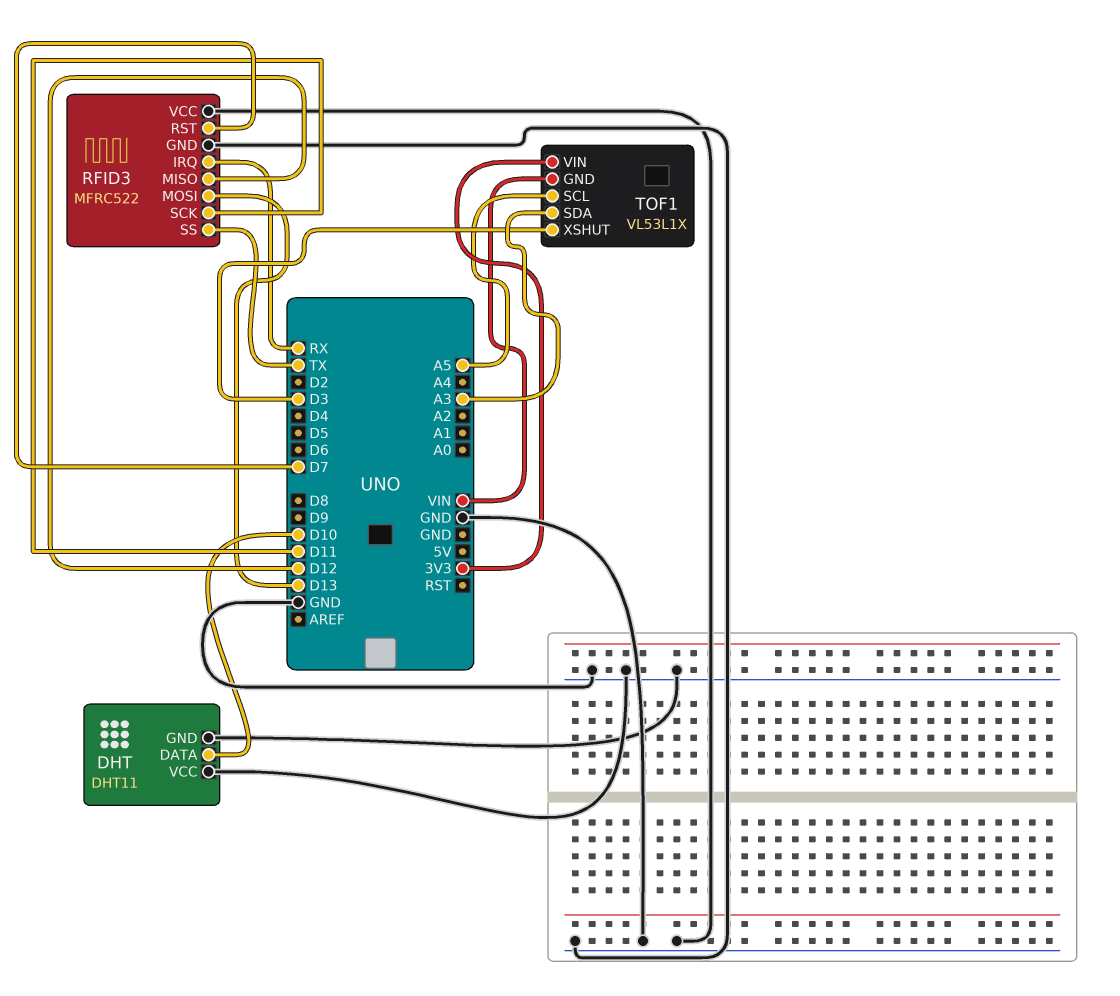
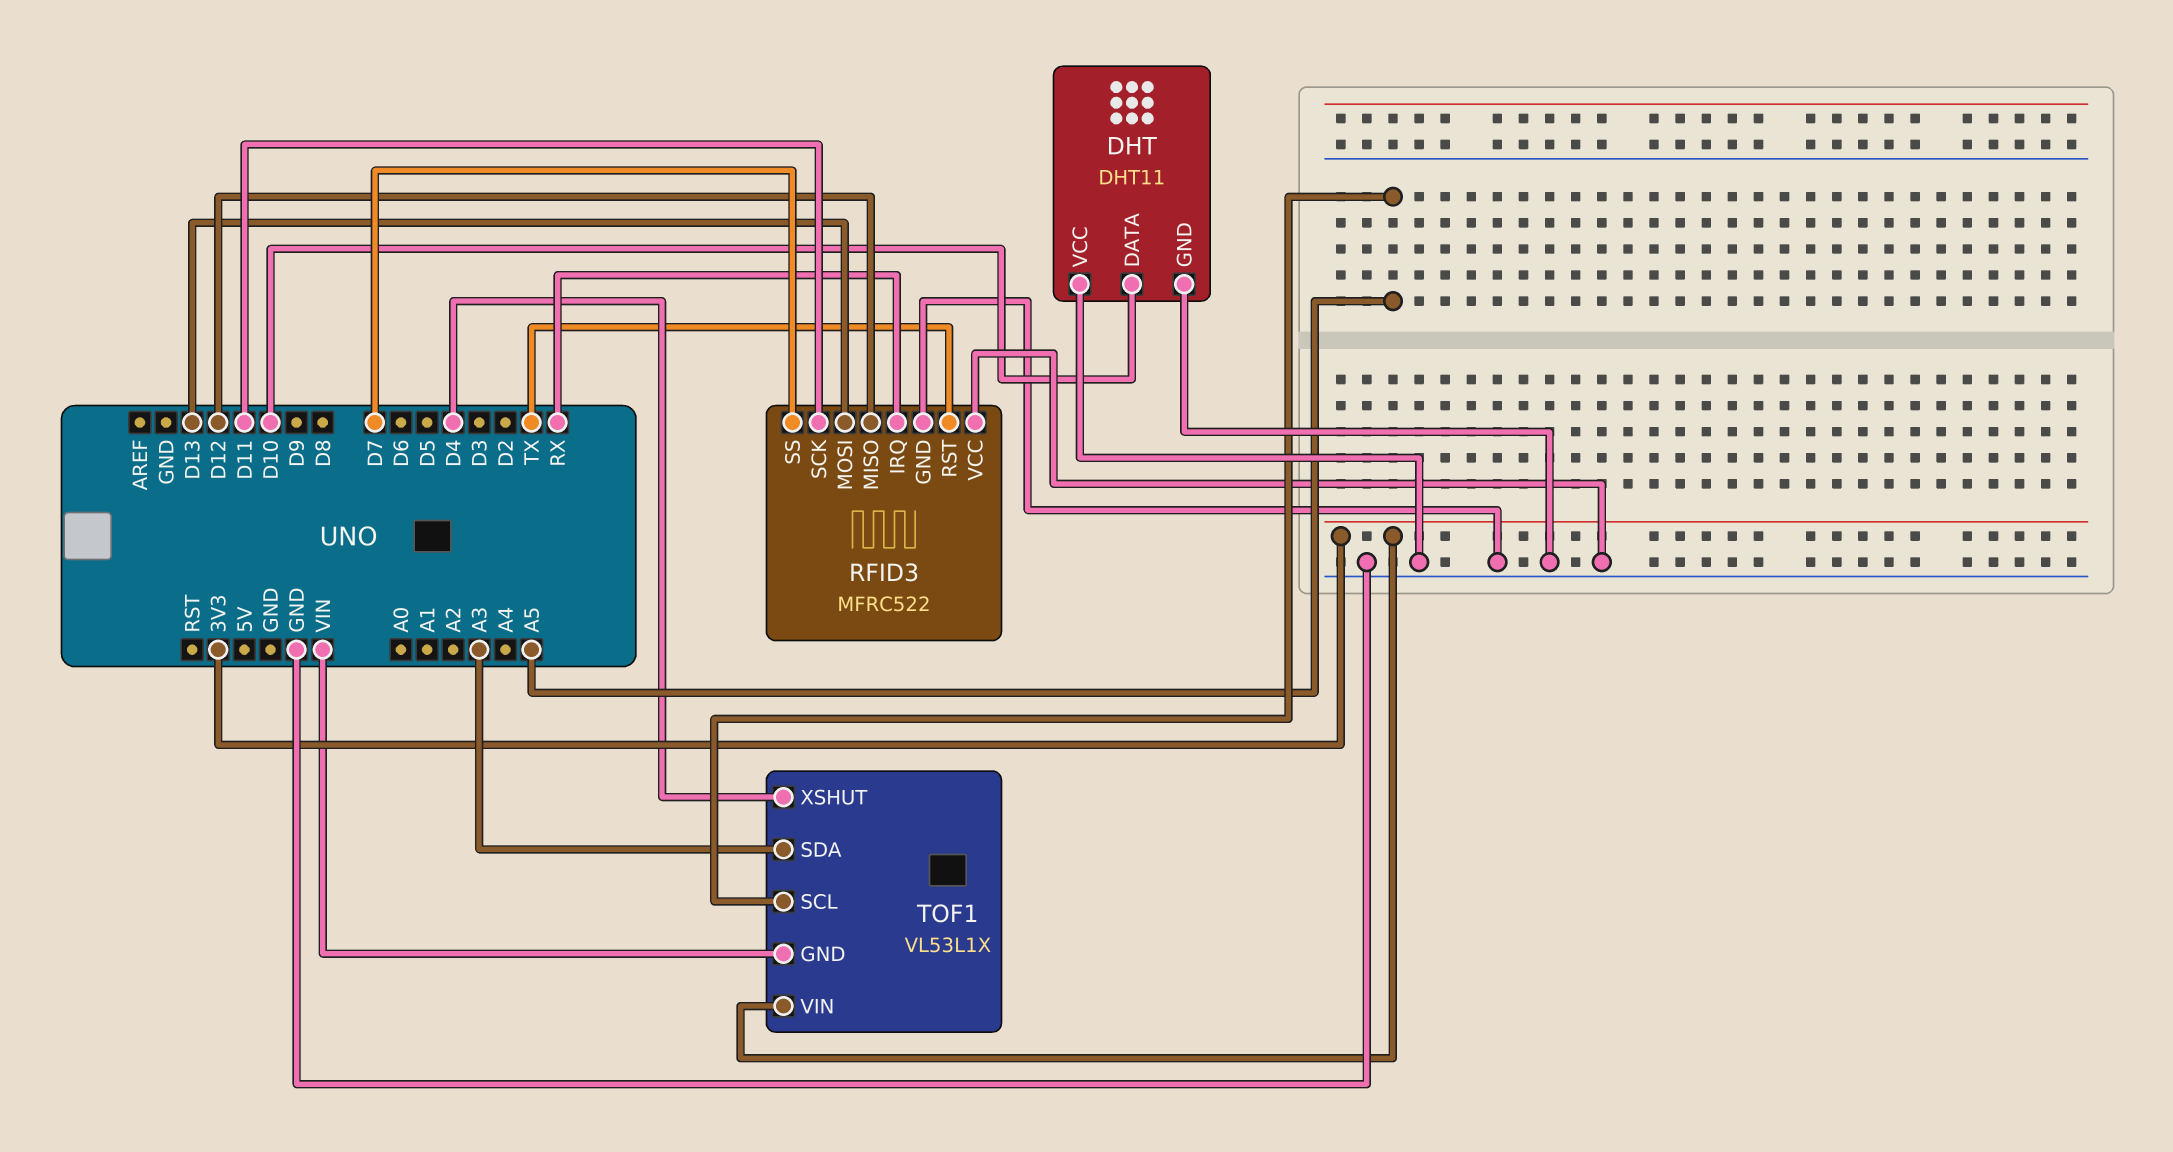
RFID3 pin RST: D7 -> TX
RFID3 pin SS: TX -> D7
TOF1 pin XSHUT: D3 -> D4

